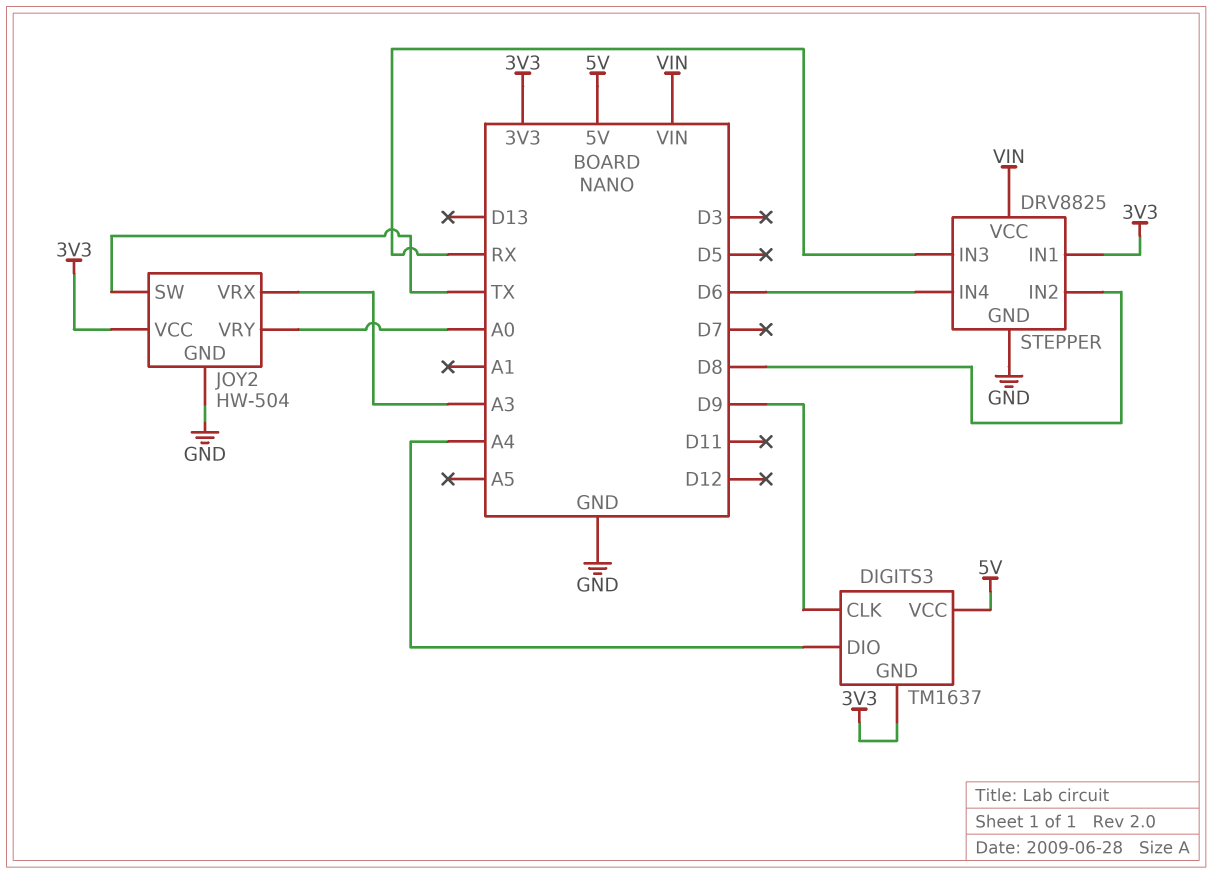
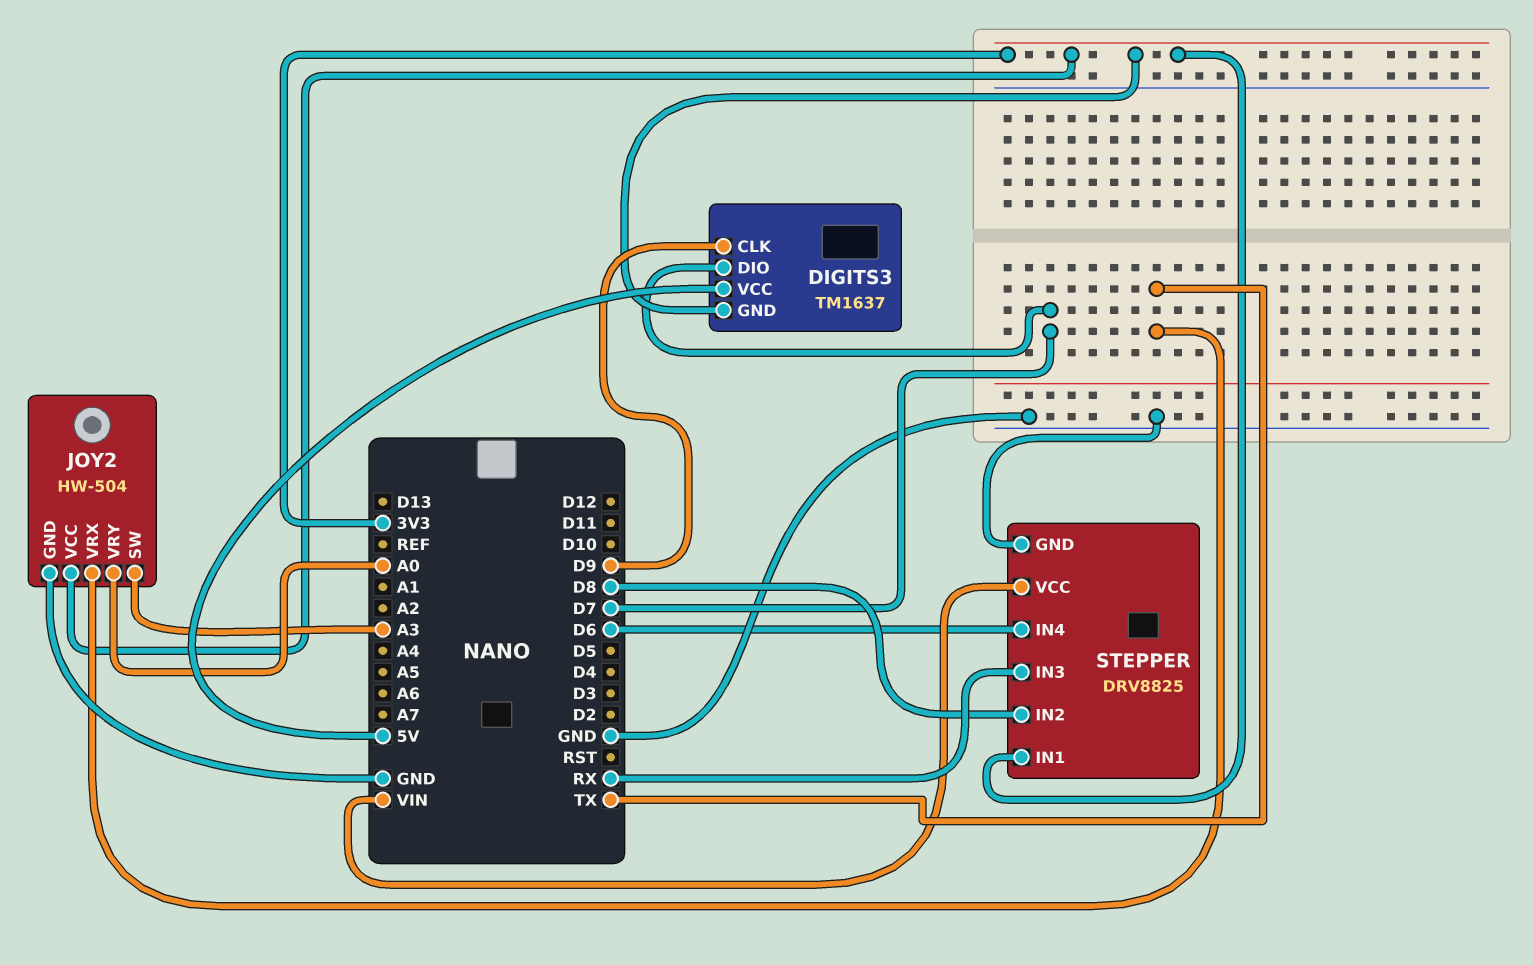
DIGITS3 pin DIO: A4 -> D7
JOY2 pin SW: TX -> A3
JOY2 pin VRX: A3 -> TX

